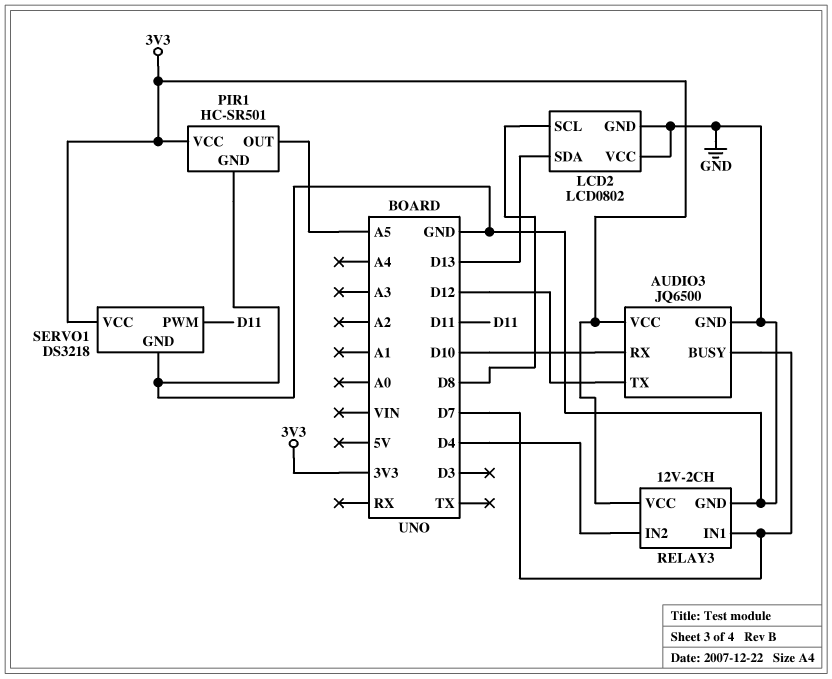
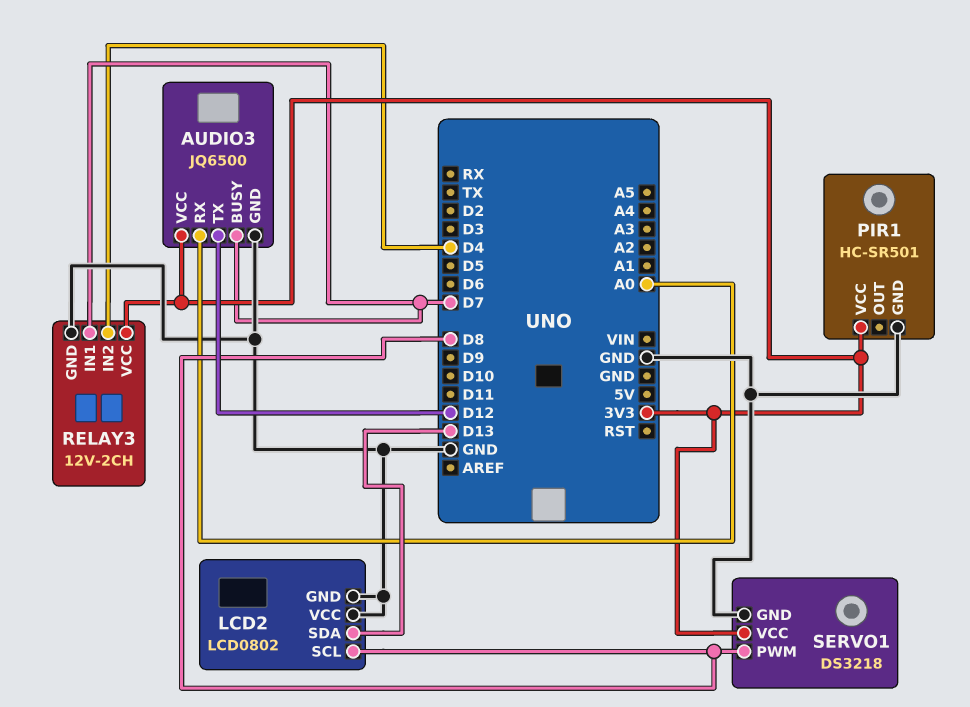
AUDIO3 pin RX: D10 -> A0
PIR1 pin OUT: A5 -> none
SERVO1 pin PWM: D11 -> D8

